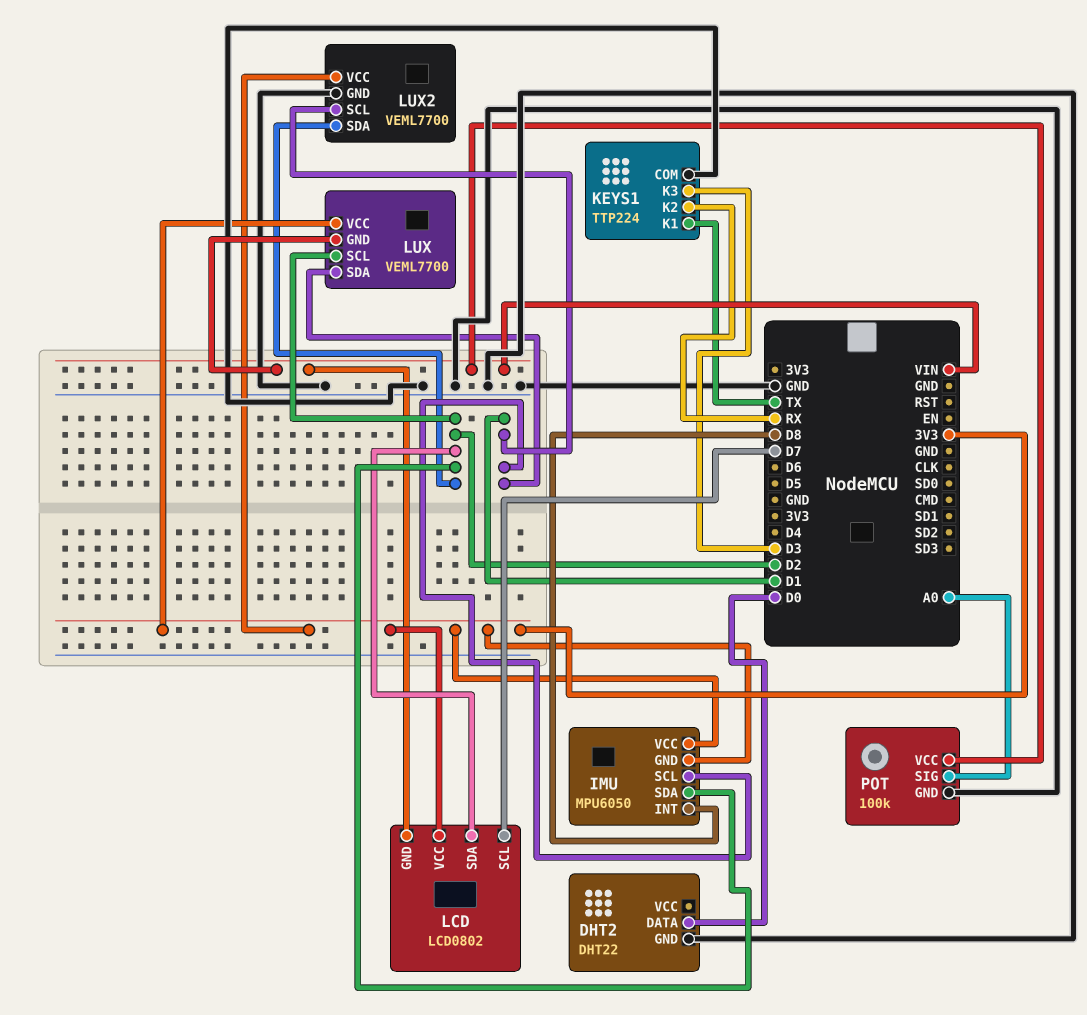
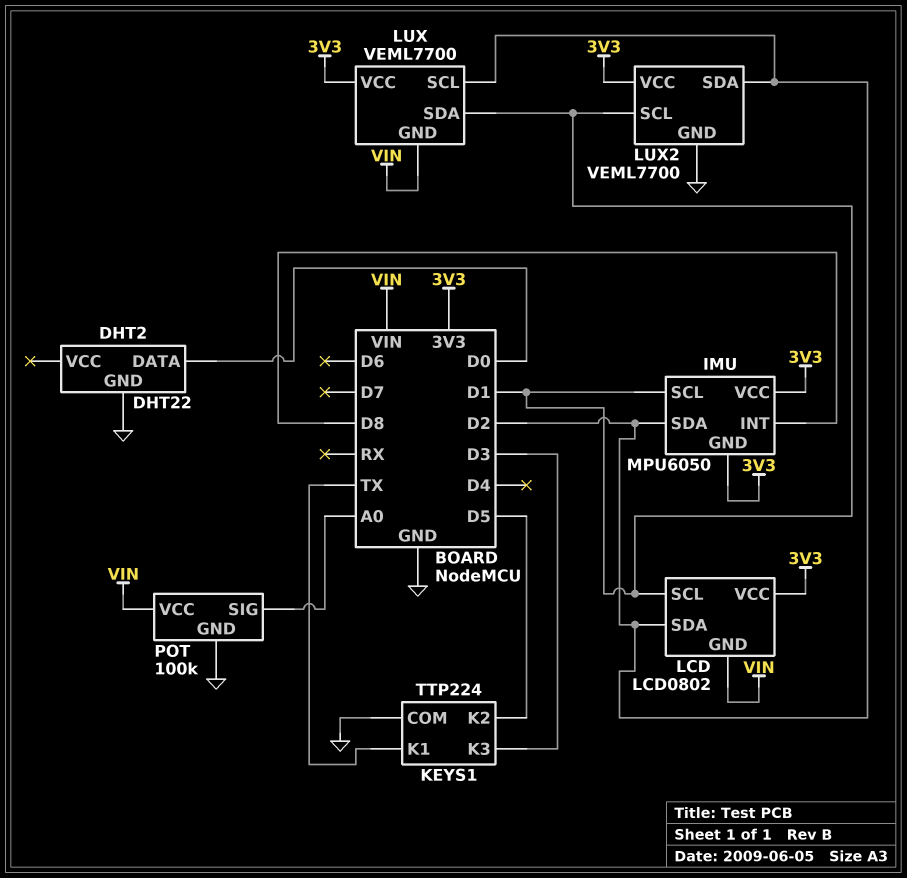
KEYS1 pin K2: RX -> D5
LCD pin SCL: D7 -> D1

